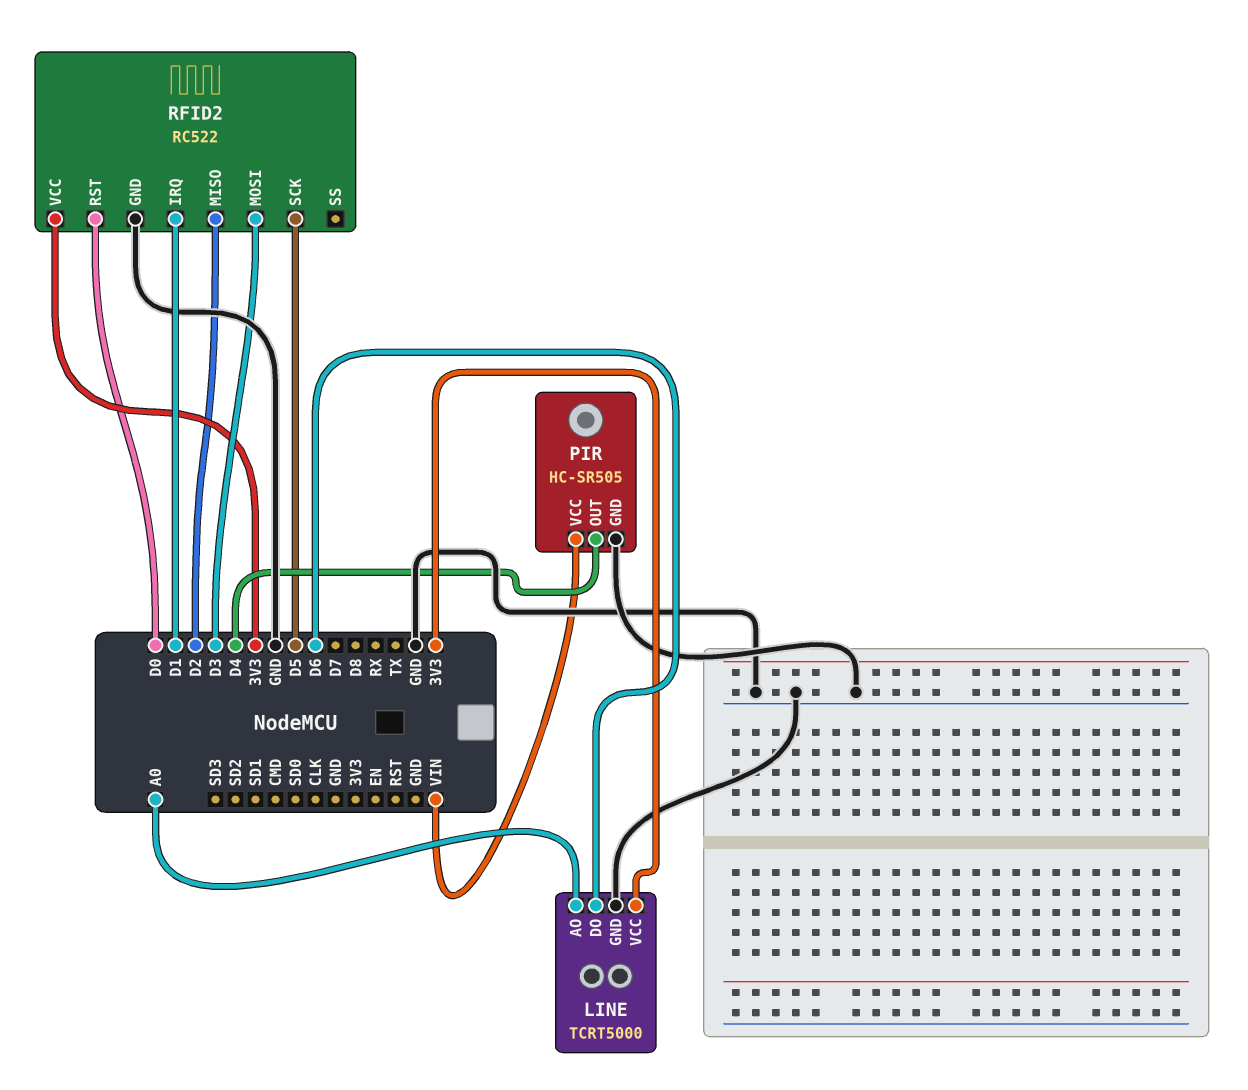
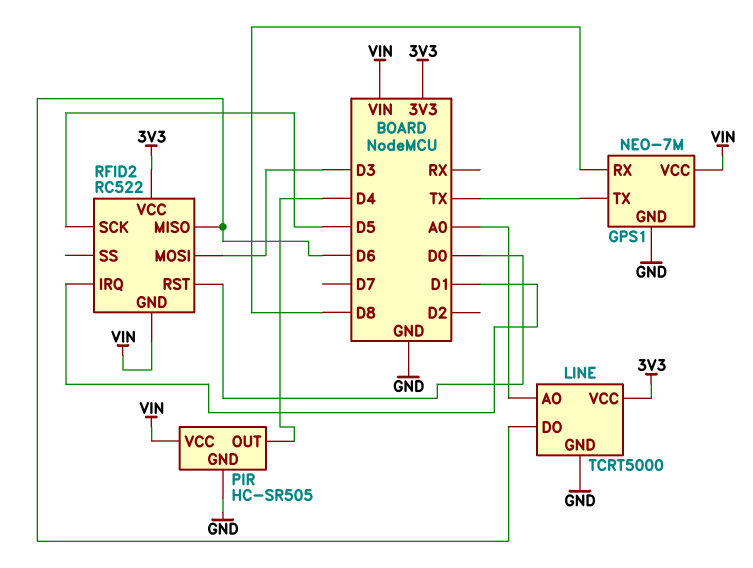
GPS1: none -> NEO-7M
GPS1 pin GND: none -> GND
GPS1 pin RX: none -> D8
GPS1 pin TX: none -> TX
GPS1 pin VCC: none -> VIN
RFID2 pin GND: GND -> VIN
RFID2 pin MISO: D2 -> D6

